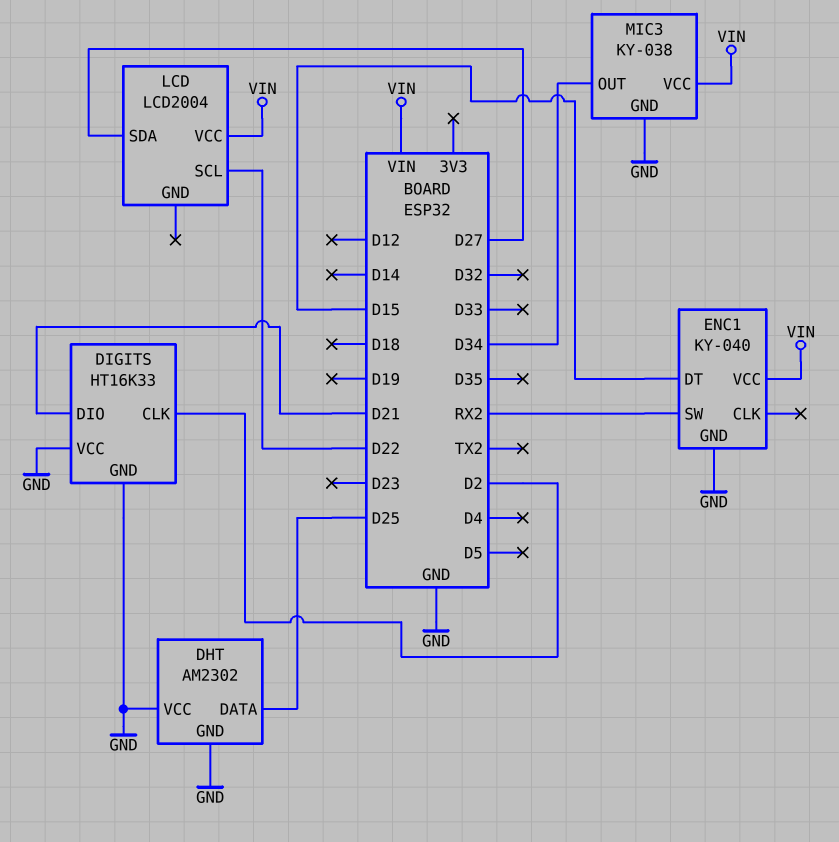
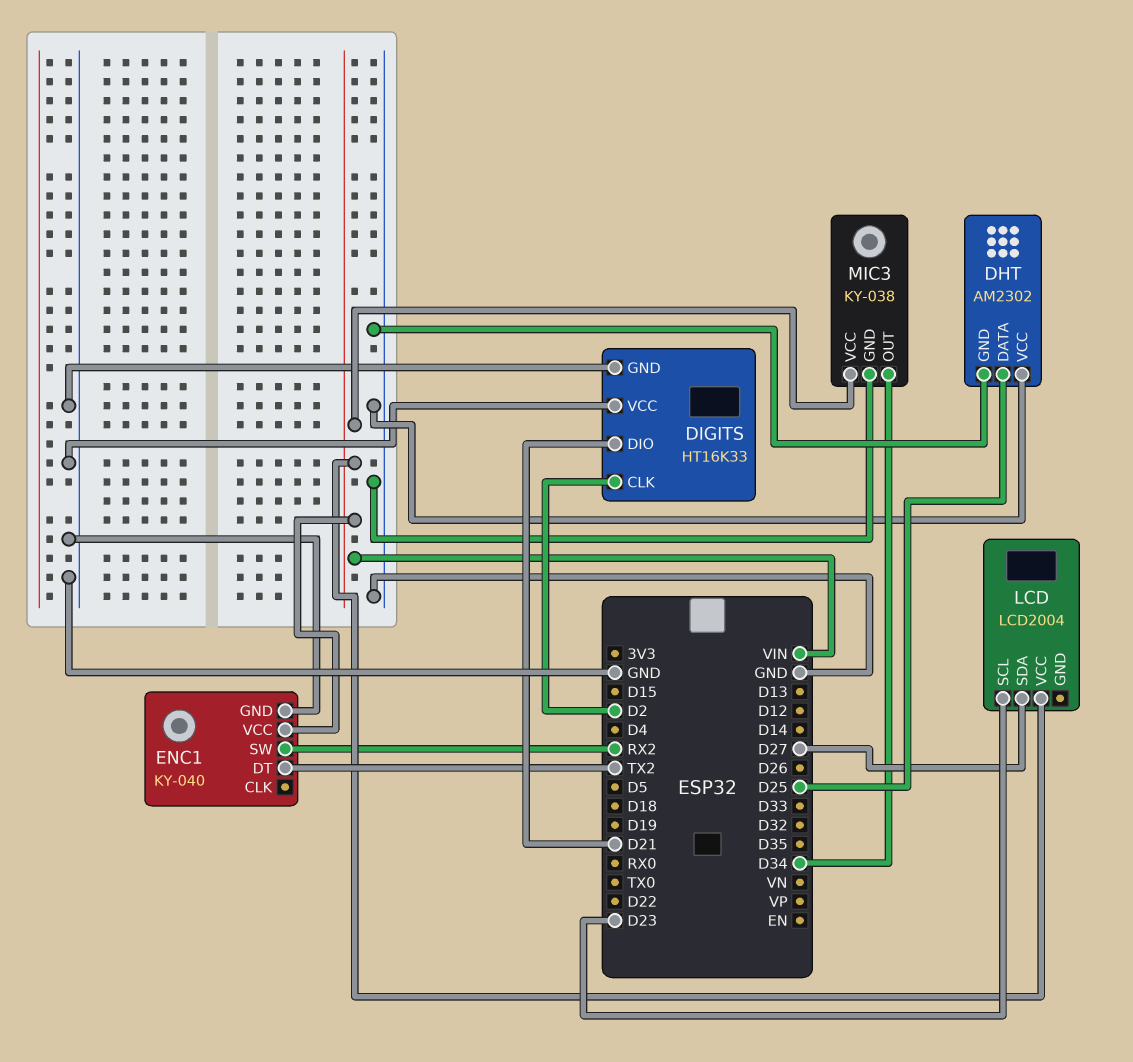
ENC1 pin DT: D15 -> TX2
LCD pin SCL: D22 -> D23

